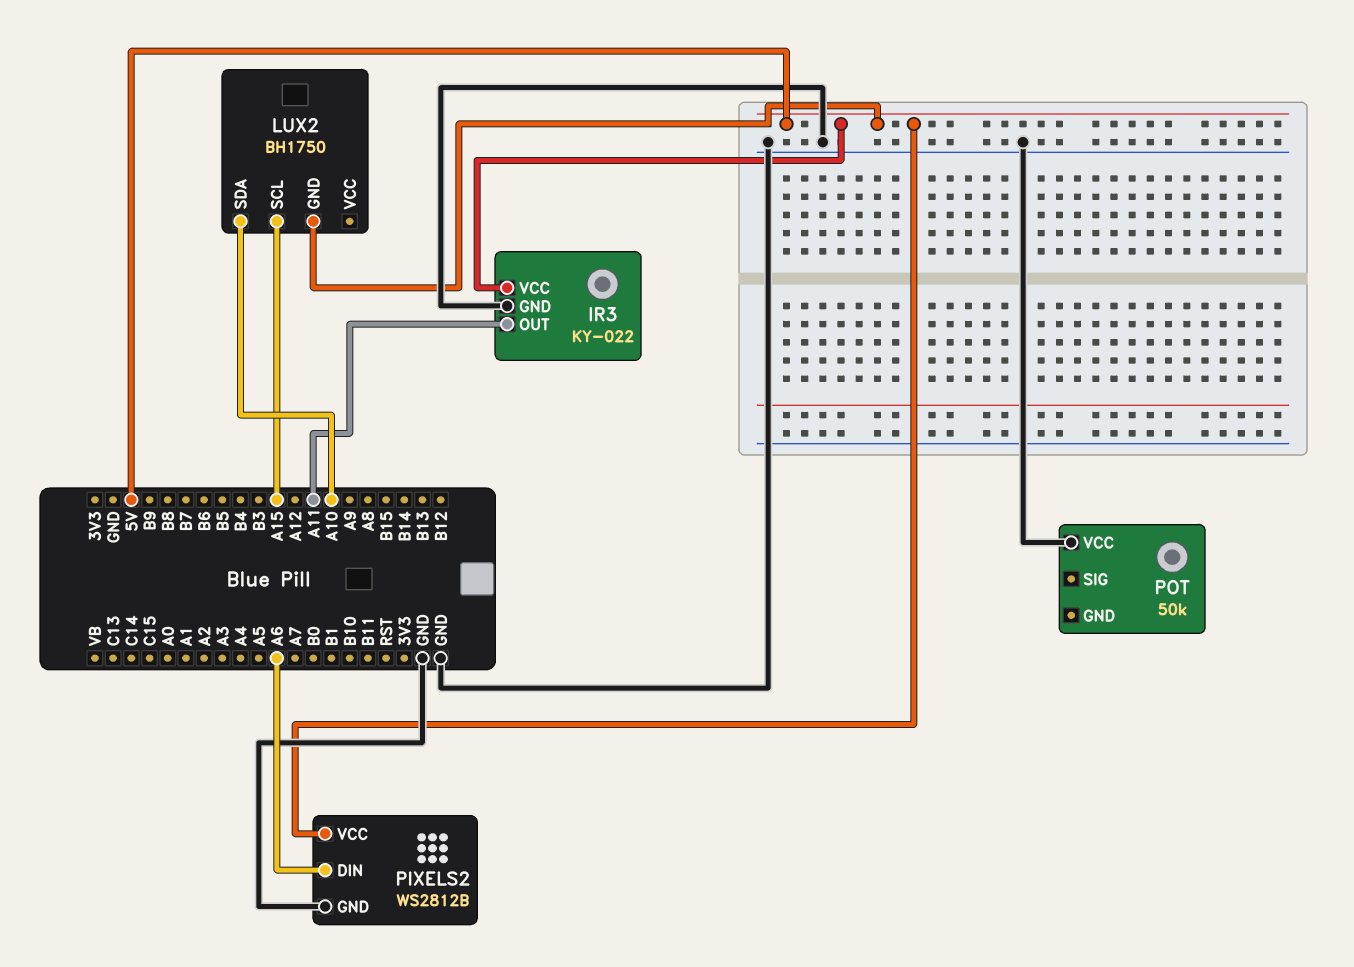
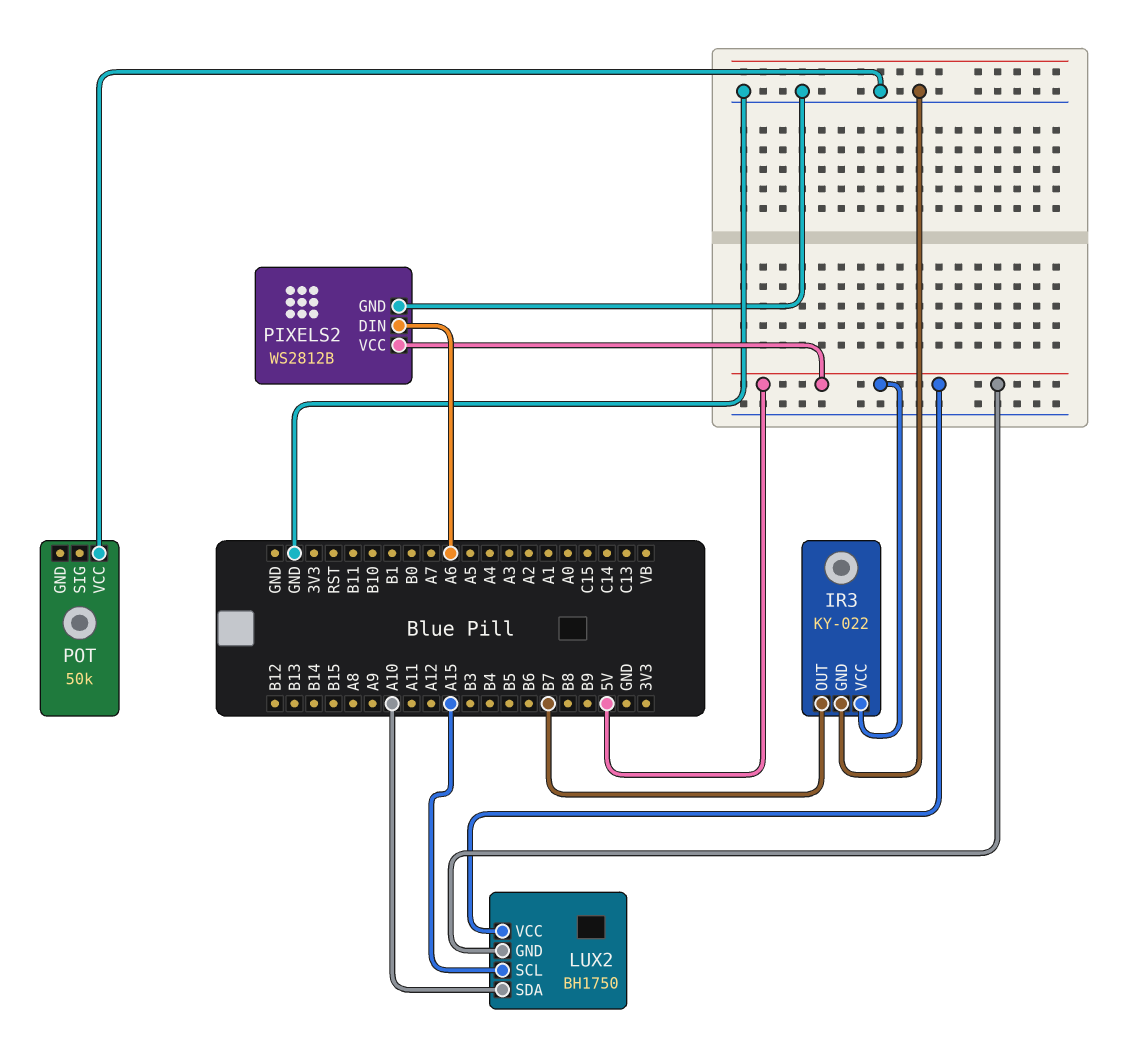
IR3 pin OUT: A11 -> B7
LUX2 pin VCC: none -> 5V

